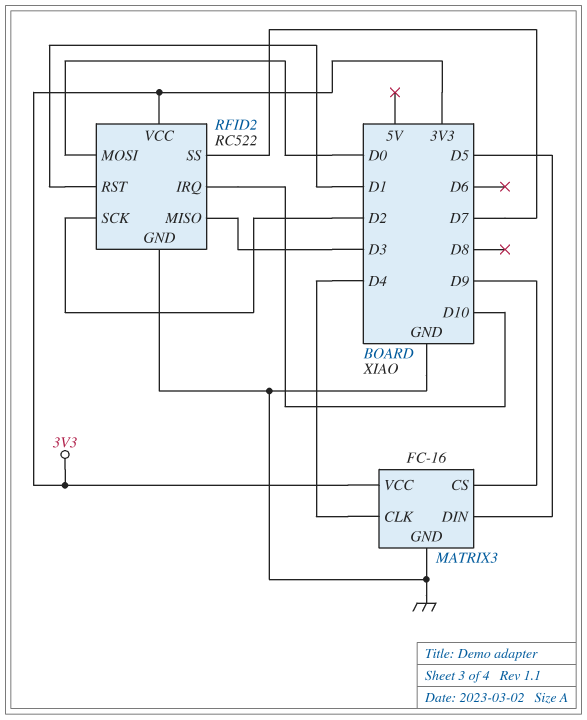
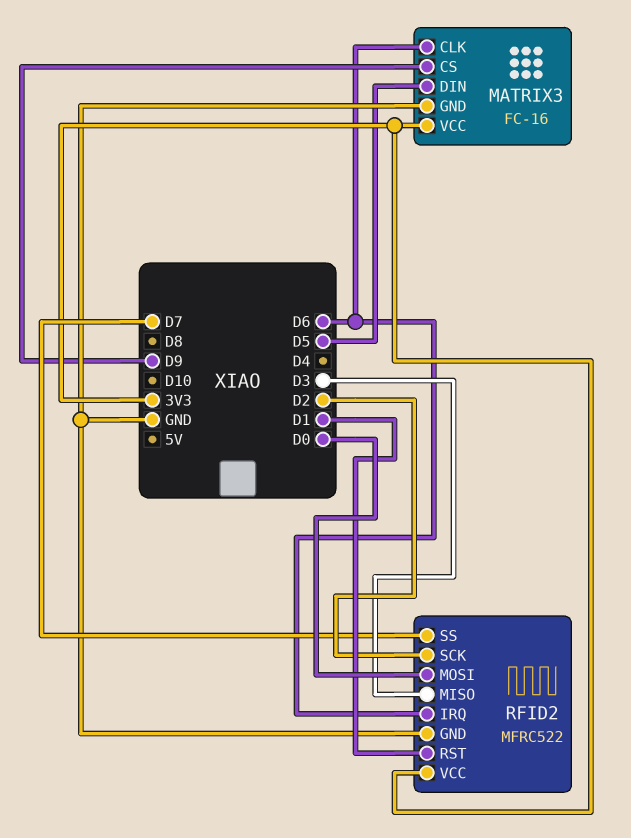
MATRIX3 pin CLK: D4 -> D6
RFID2: RC522 -> MFRC522
RFID2 pin IRQ: D10 -> D6

